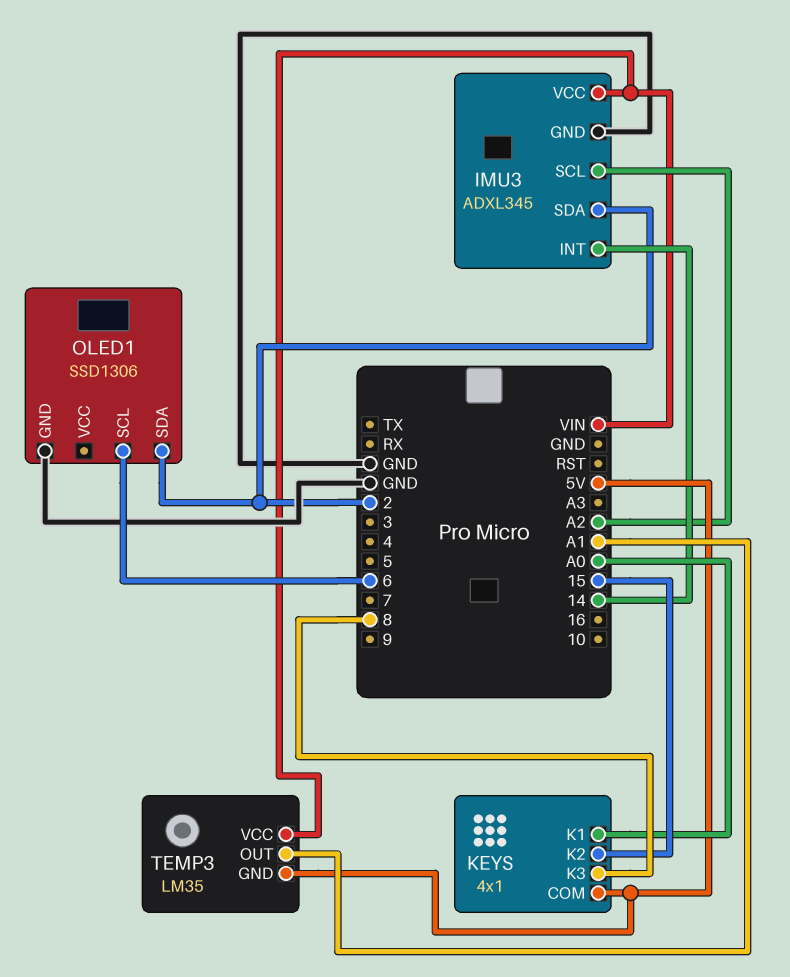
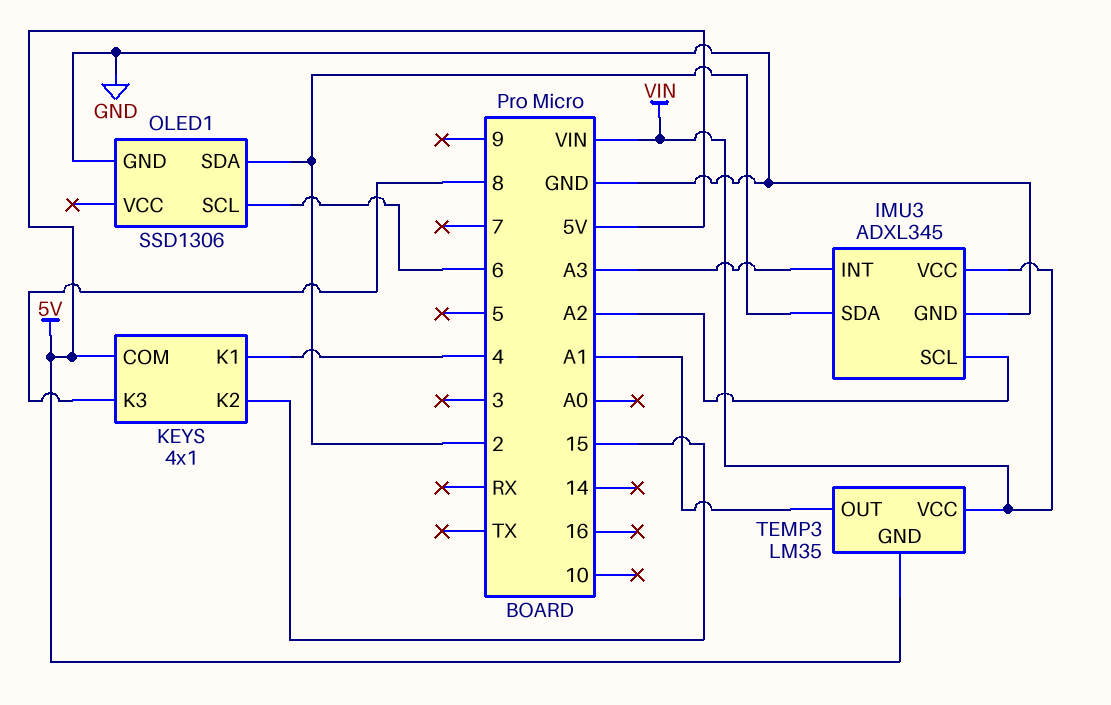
IMU3 pin INT: 14 -> A3
KEYS pin K1: A0 -> 4

